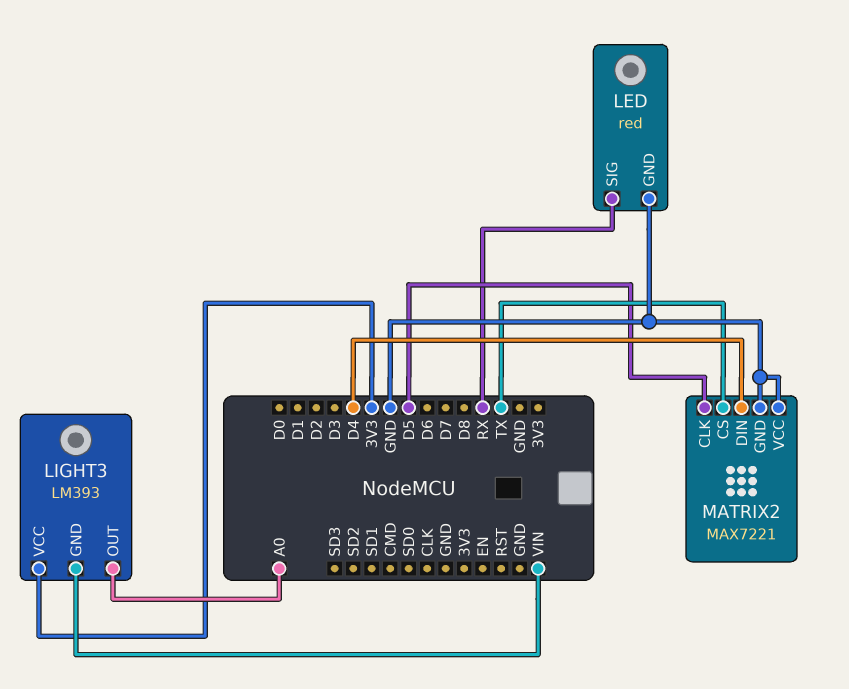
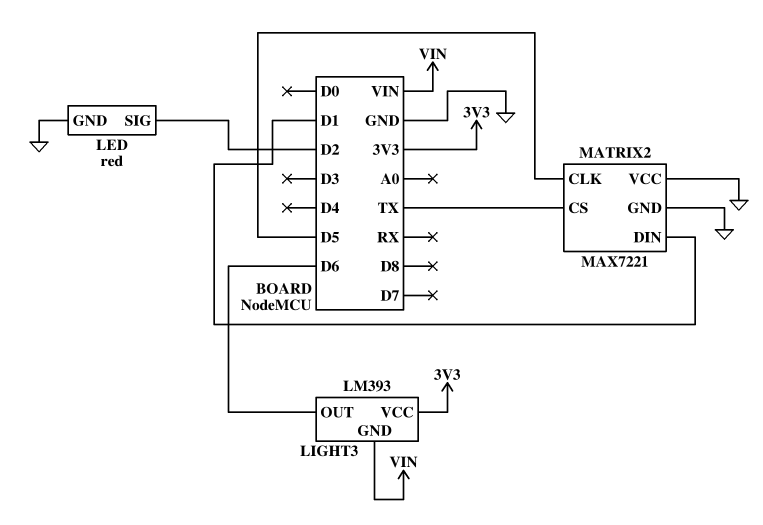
LED pin SIG: RX -> D2
LIGHT3 pin OUT: A0 -> D6
MATRIX2 pin DIN: D4 -> D1

